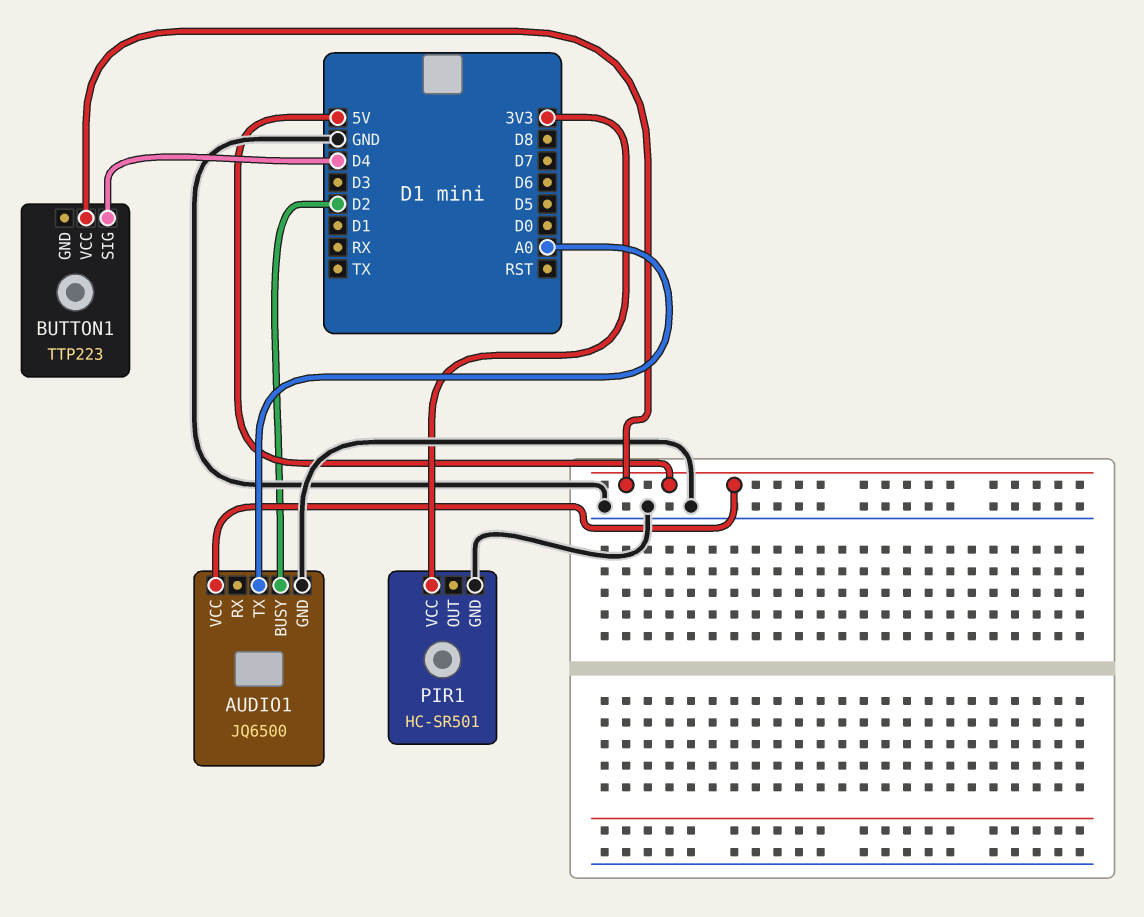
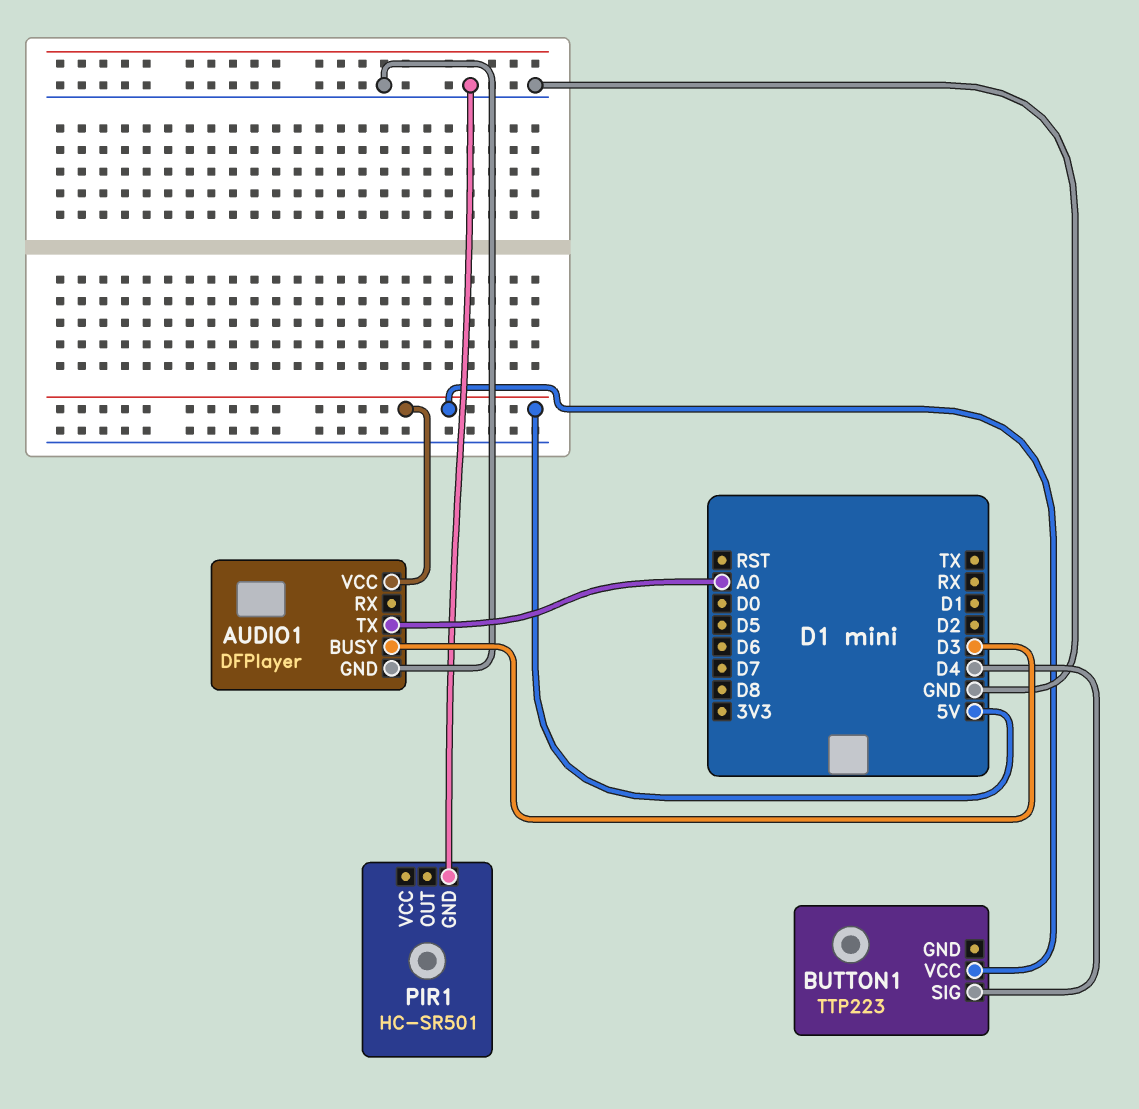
AUDIO1: JQ6500 -> DFPlayer
AUDIO1 pin BUSY: D2 -> D3
PIR1 pin VCC: 3V3 -> none

